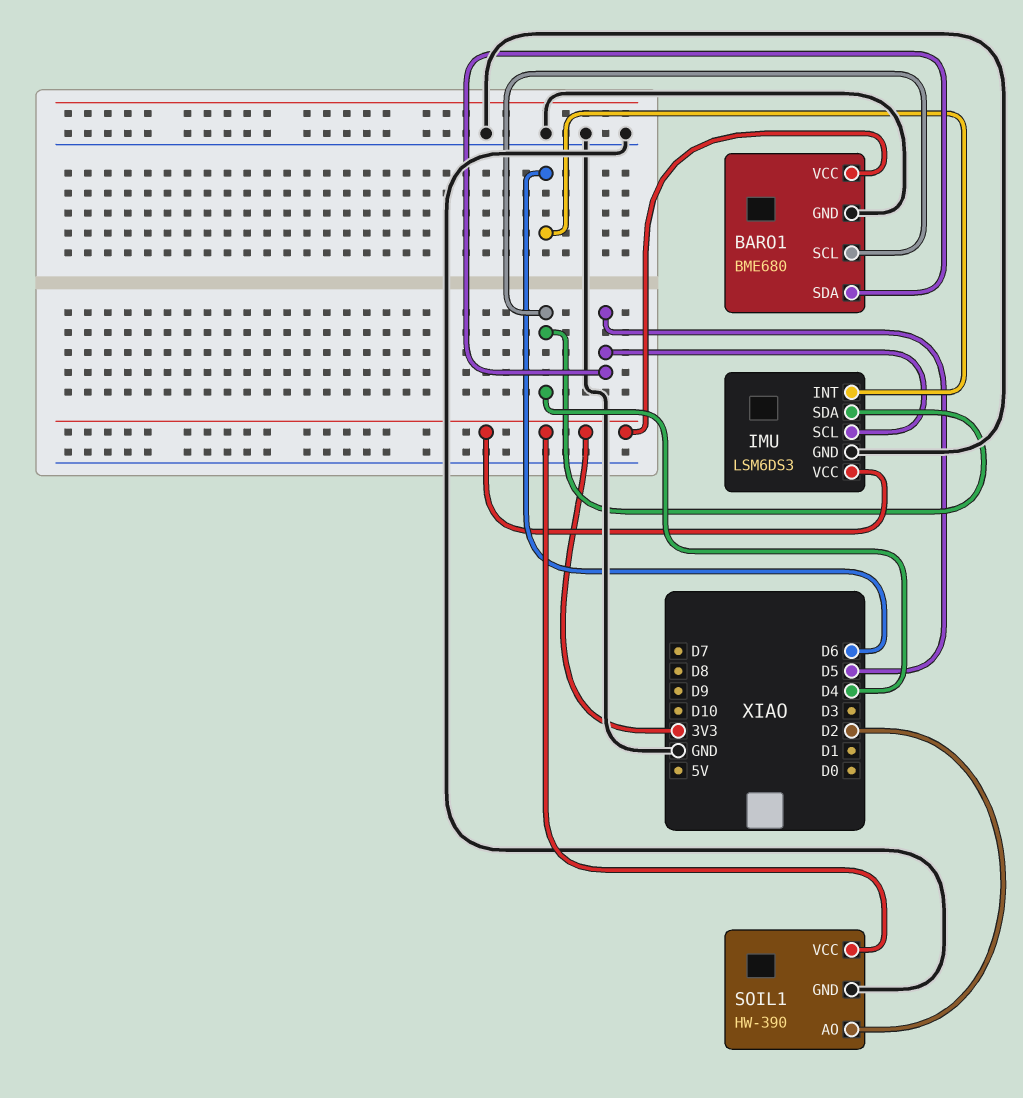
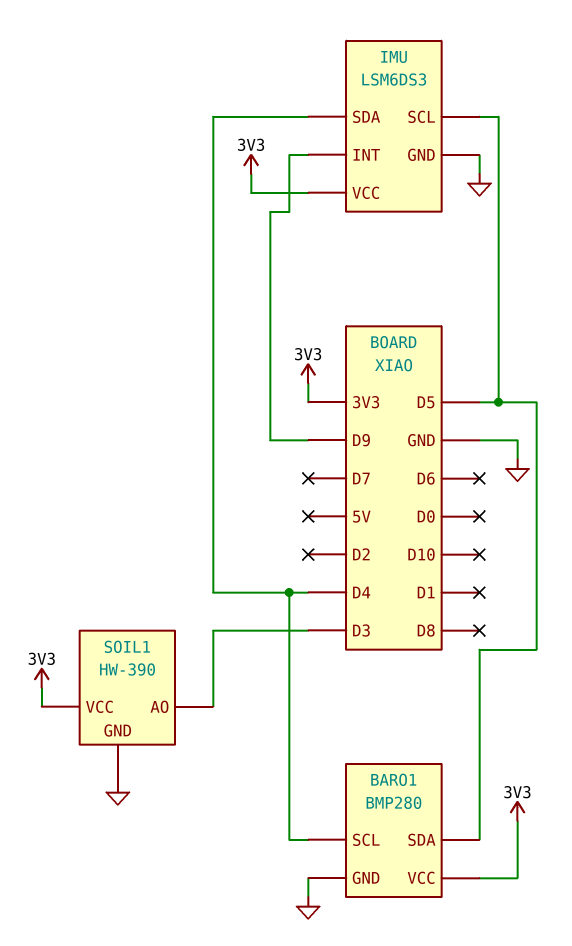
BARO1: BME680 -> BMP280
IMU pin INT: D6 -> D9
SOIL1 pin AO: D2 -> D3

